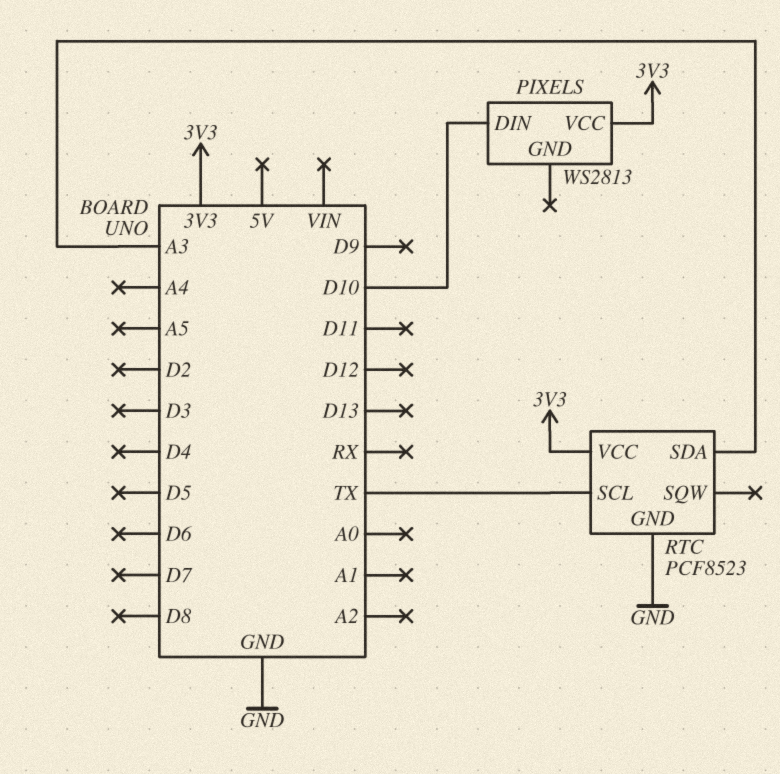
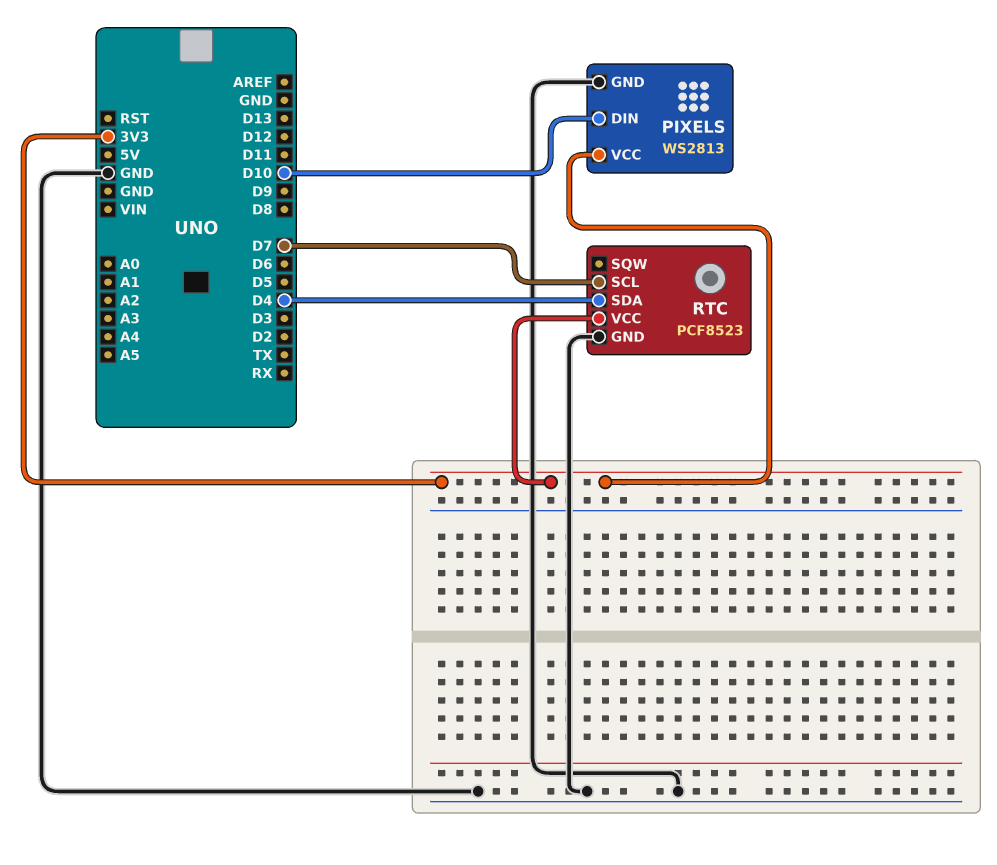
PIXELS pin GND: none -> GND
RTC pin SCL: TX -> D7
RTC pin SDA: A3 -> D4

